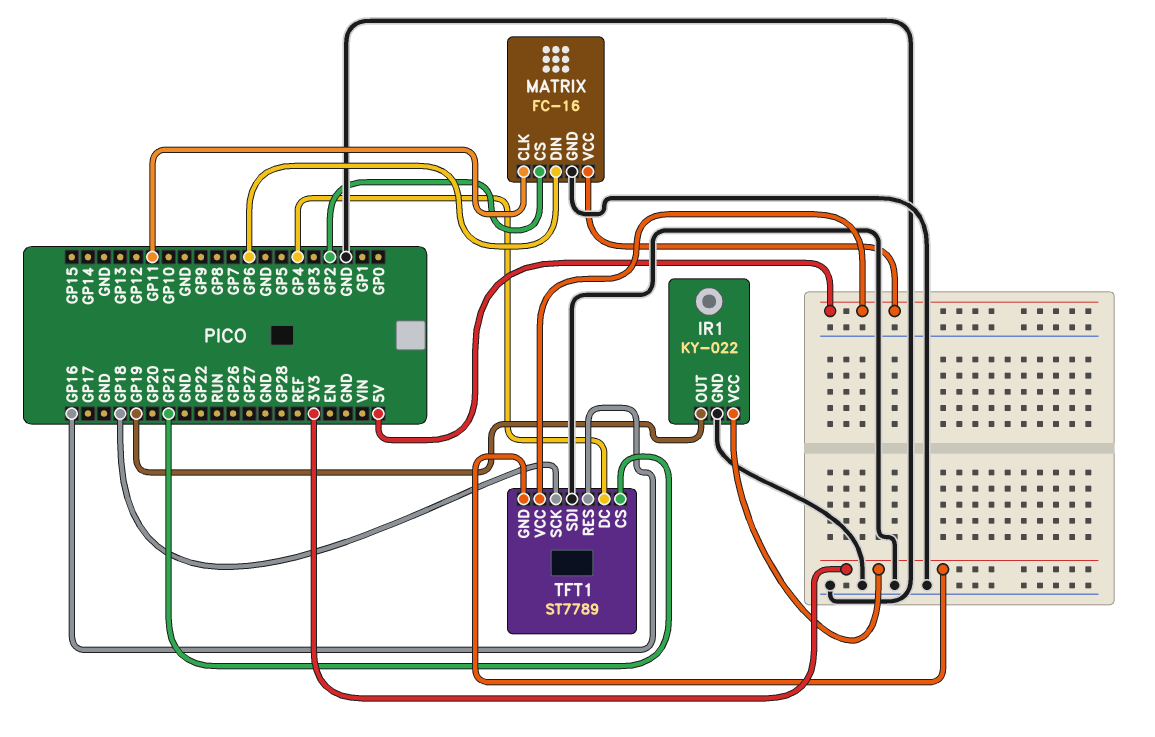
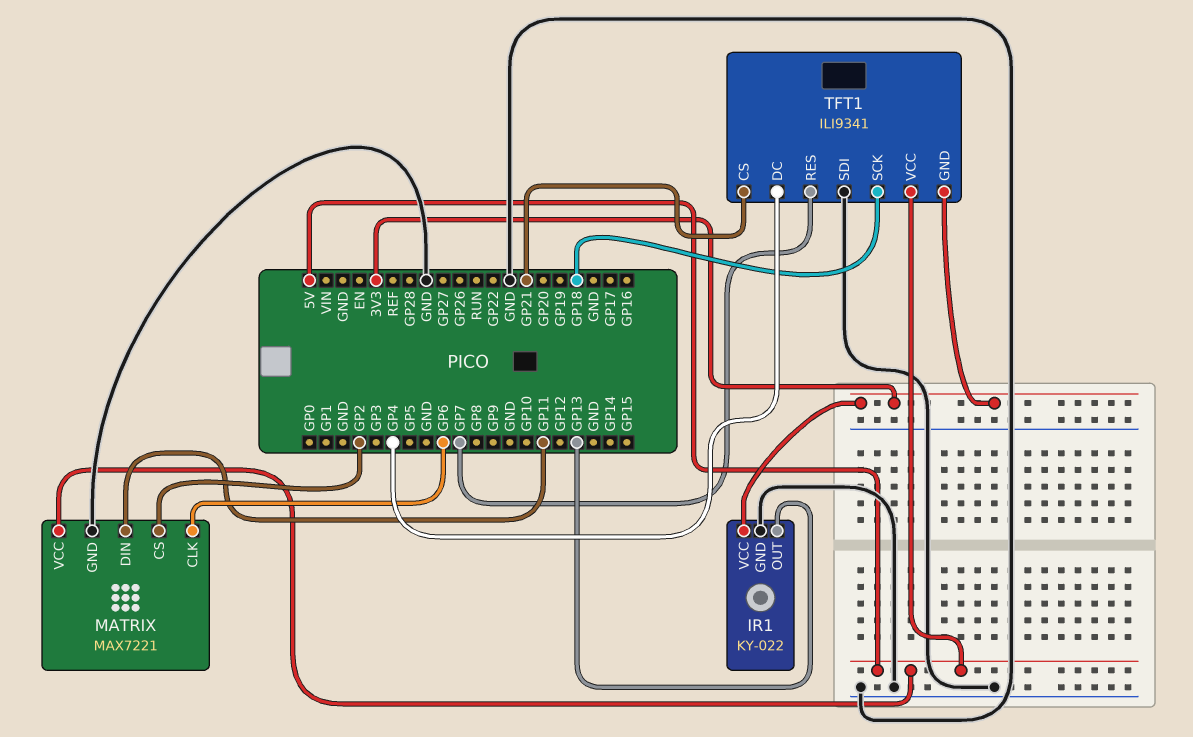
IR1 pin OUT: GP19 -> GP13
MATRIX: FC-16 -> MAX7221
MATRIX pin CLK: GP11 -> GP6
MATRIX pin DIN: GP6 -> GP11
TFT1: ST7789 -> ILI9341
TFT1 pin RES: GP16 -> GP7

